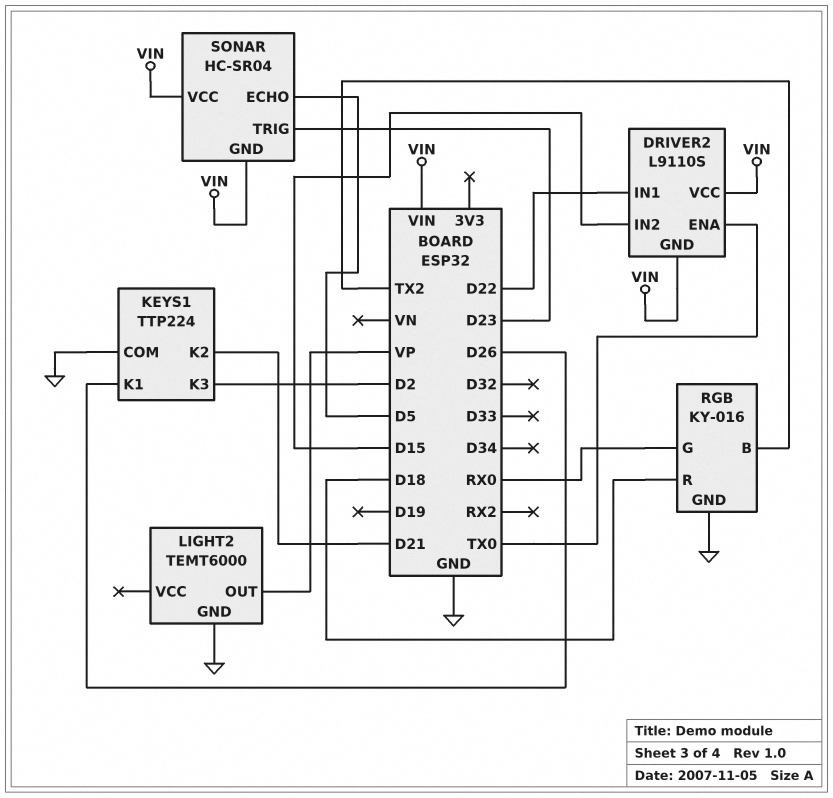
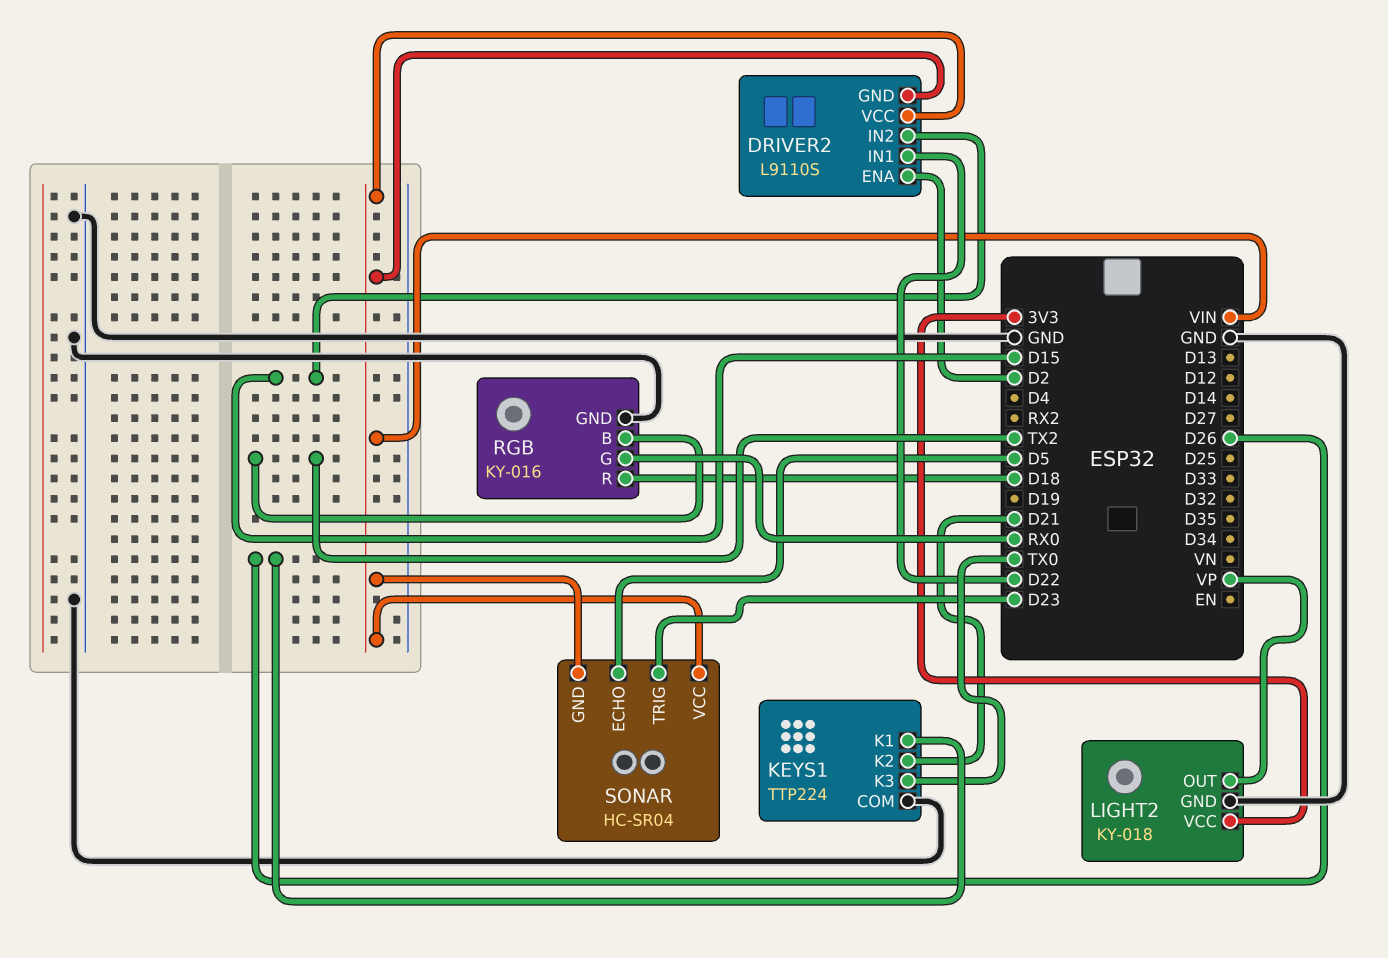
DRIVER2 pin ENA: TX0 -> D2
KEYS1 pin K3: D2 -> TX0
LIGHT2: TEMT6000 -> KY-018
LIGHT2 pin VCC: none -> 3V3

